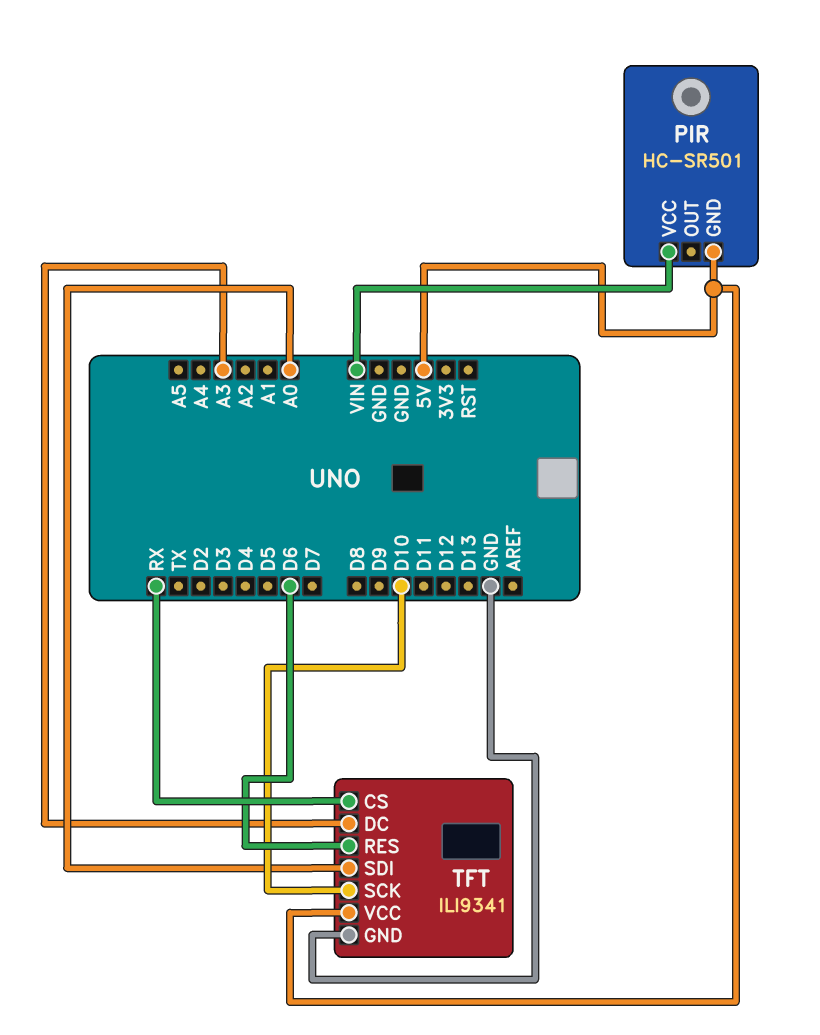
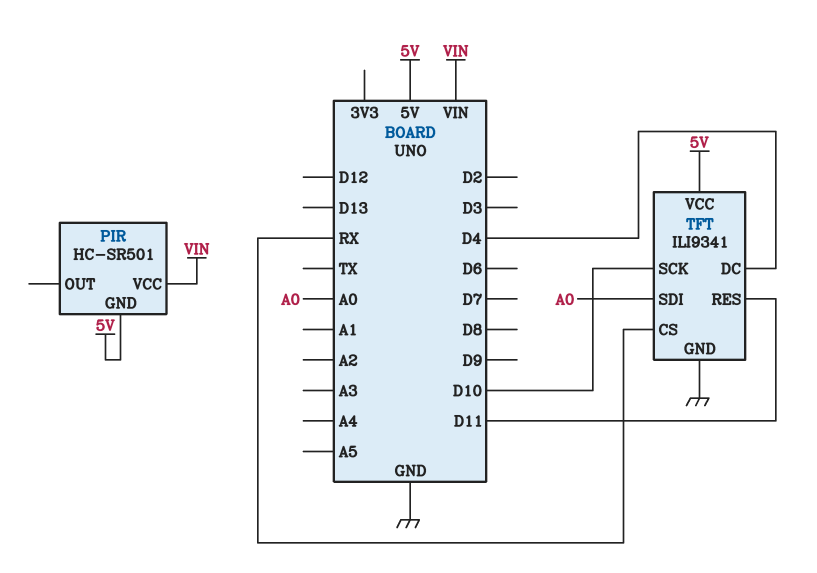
TFT pin DC: A3 -> D4
TFT pin RES: D6 -> D11

